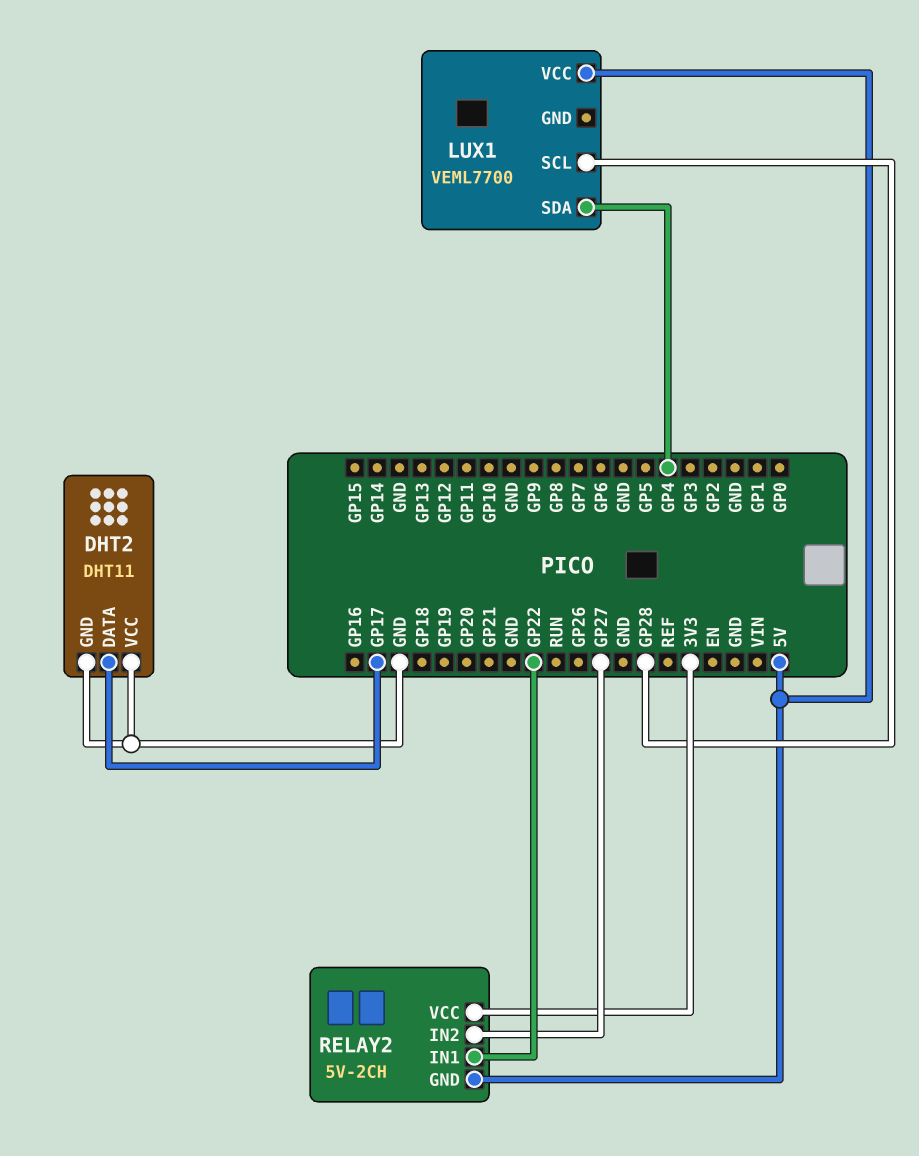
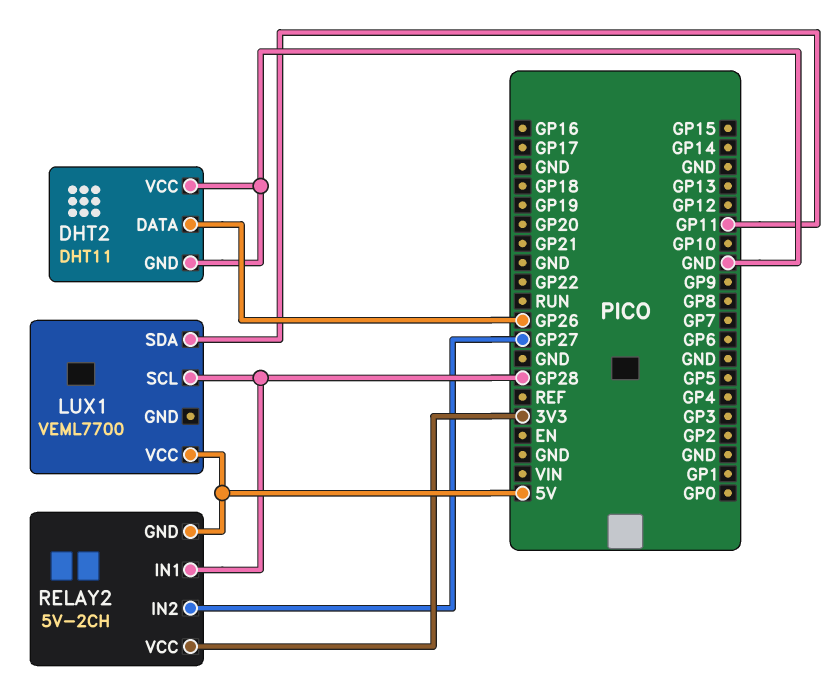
DHT2 pin DATA: GP17 -> GP26
LUX1 pin SDA: GP4 -> GP11
RELAY2 pin IN1: GP22 -> GP28

